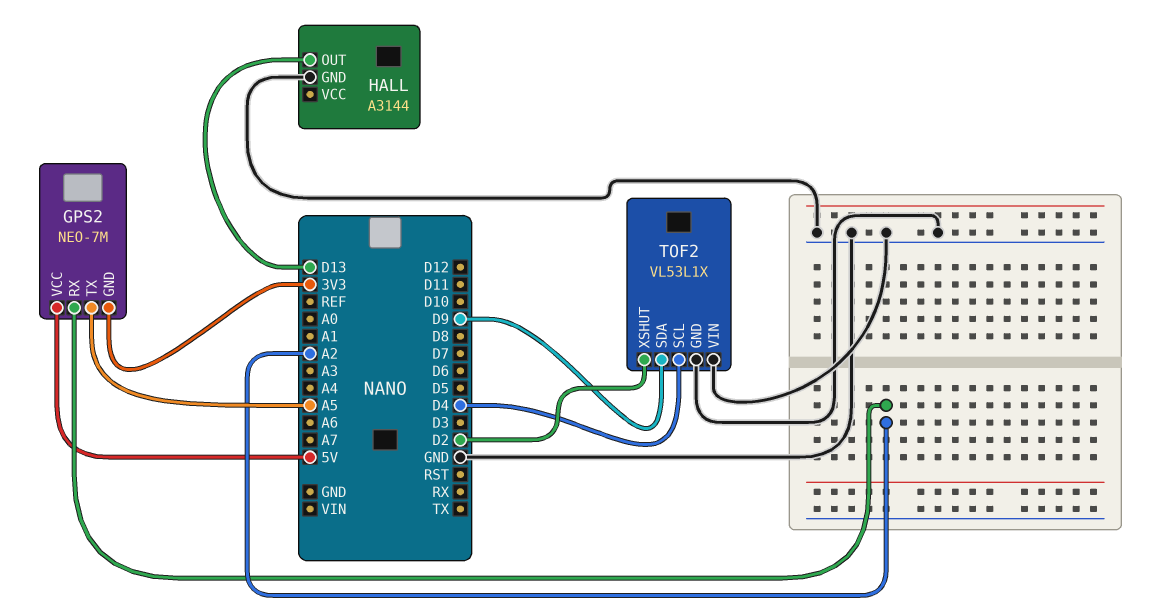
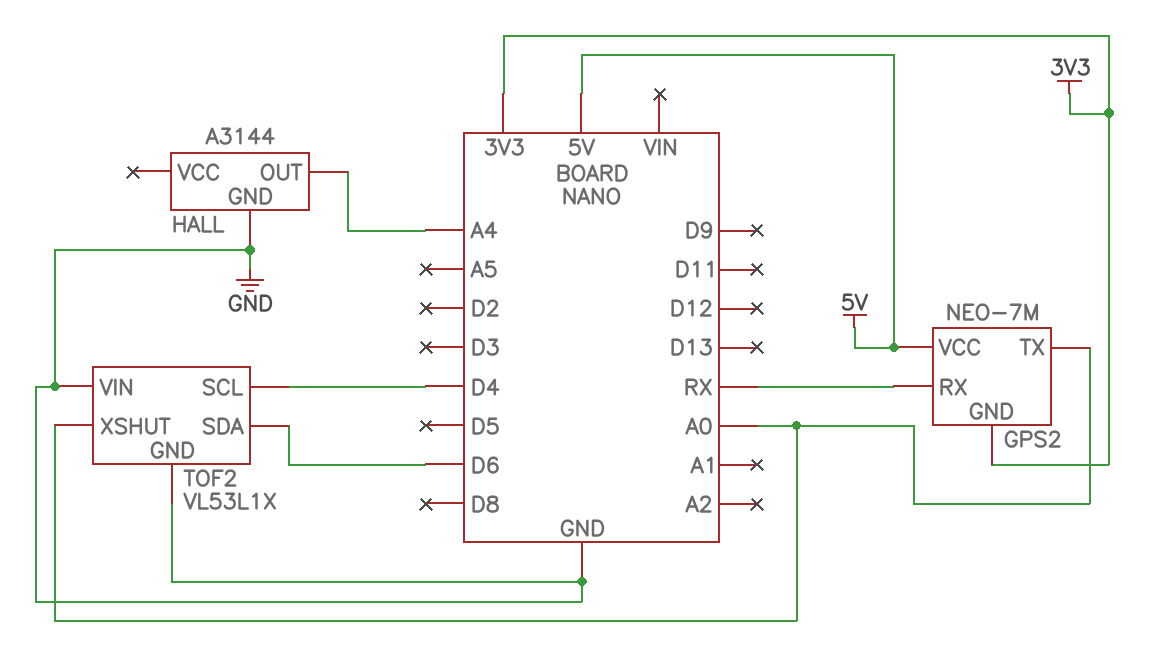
GPS2 pin RX: A2 -> RX
GPS2 pin TX: A5 -> A0
HALL pin OUT: D13 -> A4
TOF2 pin SDA: D9 -> D6
TOF2 pin XSHUT: D2 -> A0

